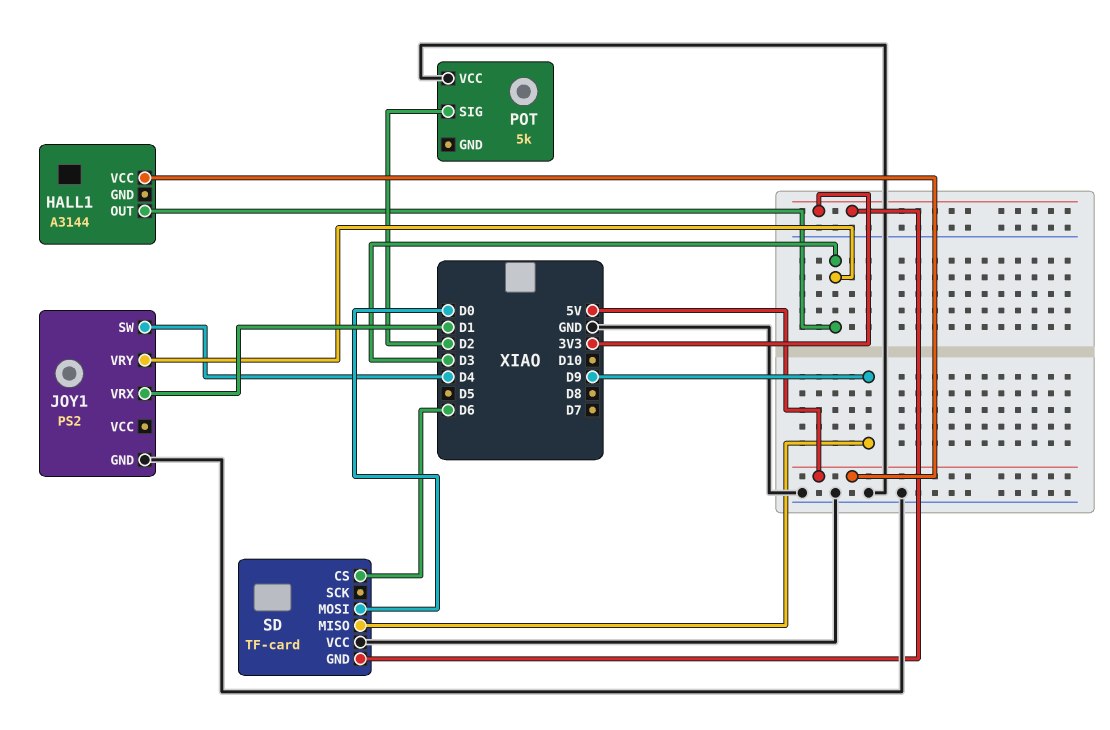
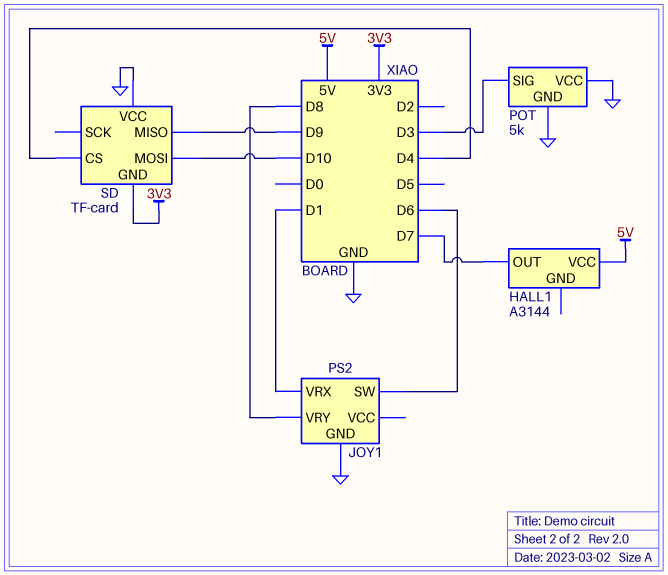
HALL1 pin OUT: D3 -> D7
JOY1 pin SW: D4 -> D6
JOY1 pin VRY: D3 -> D8
POT pin GND: none -> GND
POT pin SIG: D2 -> D3
SD pin CS: D6 -> D4
SD pin MOSI: D0 -> D10

